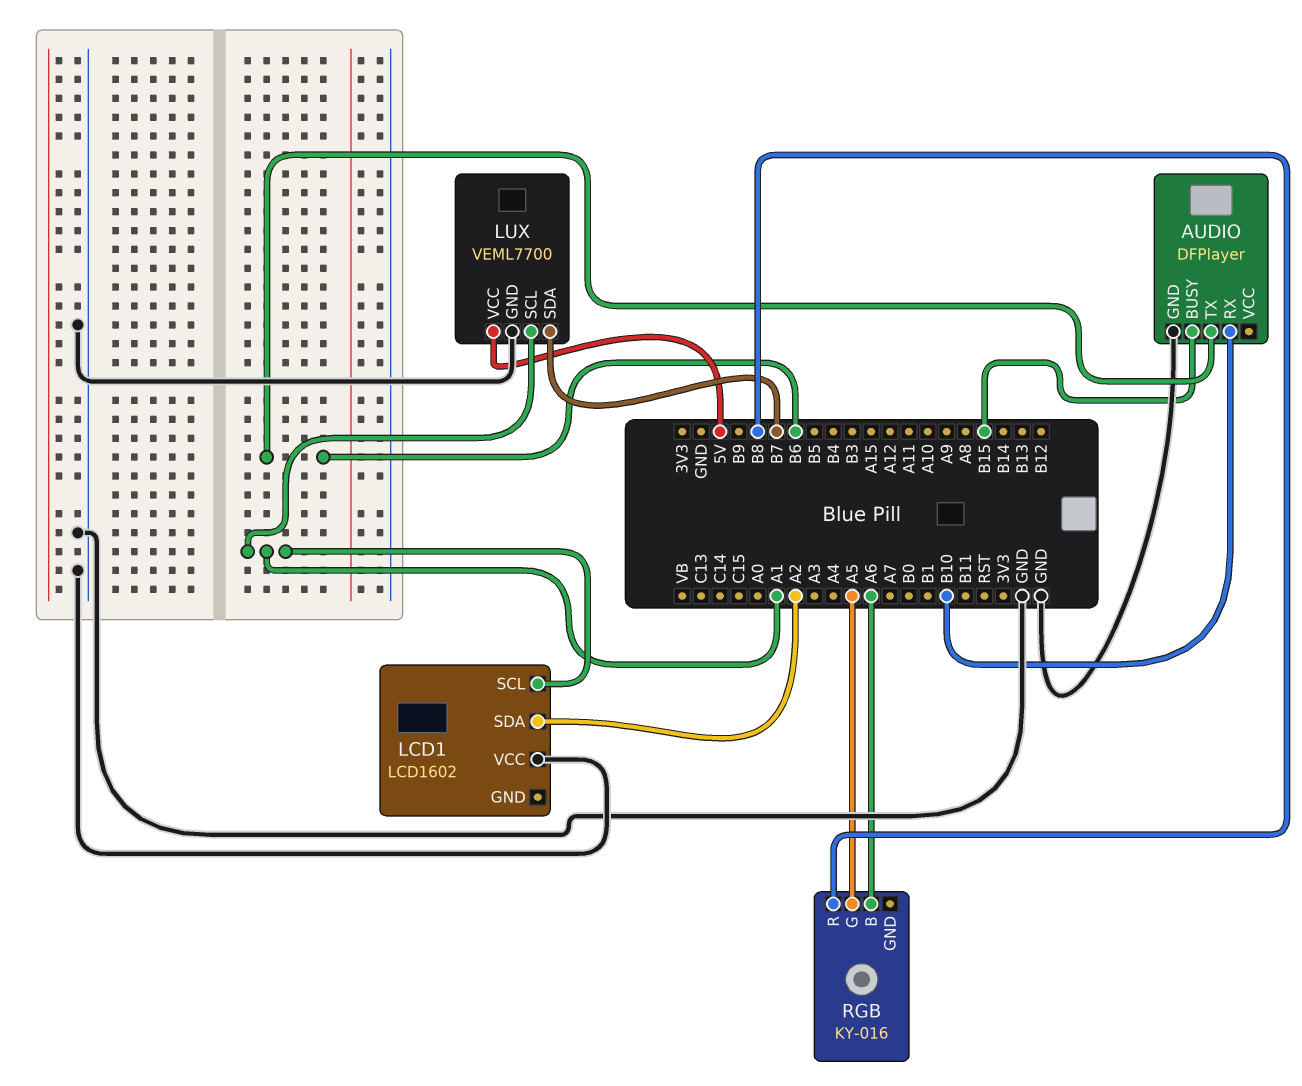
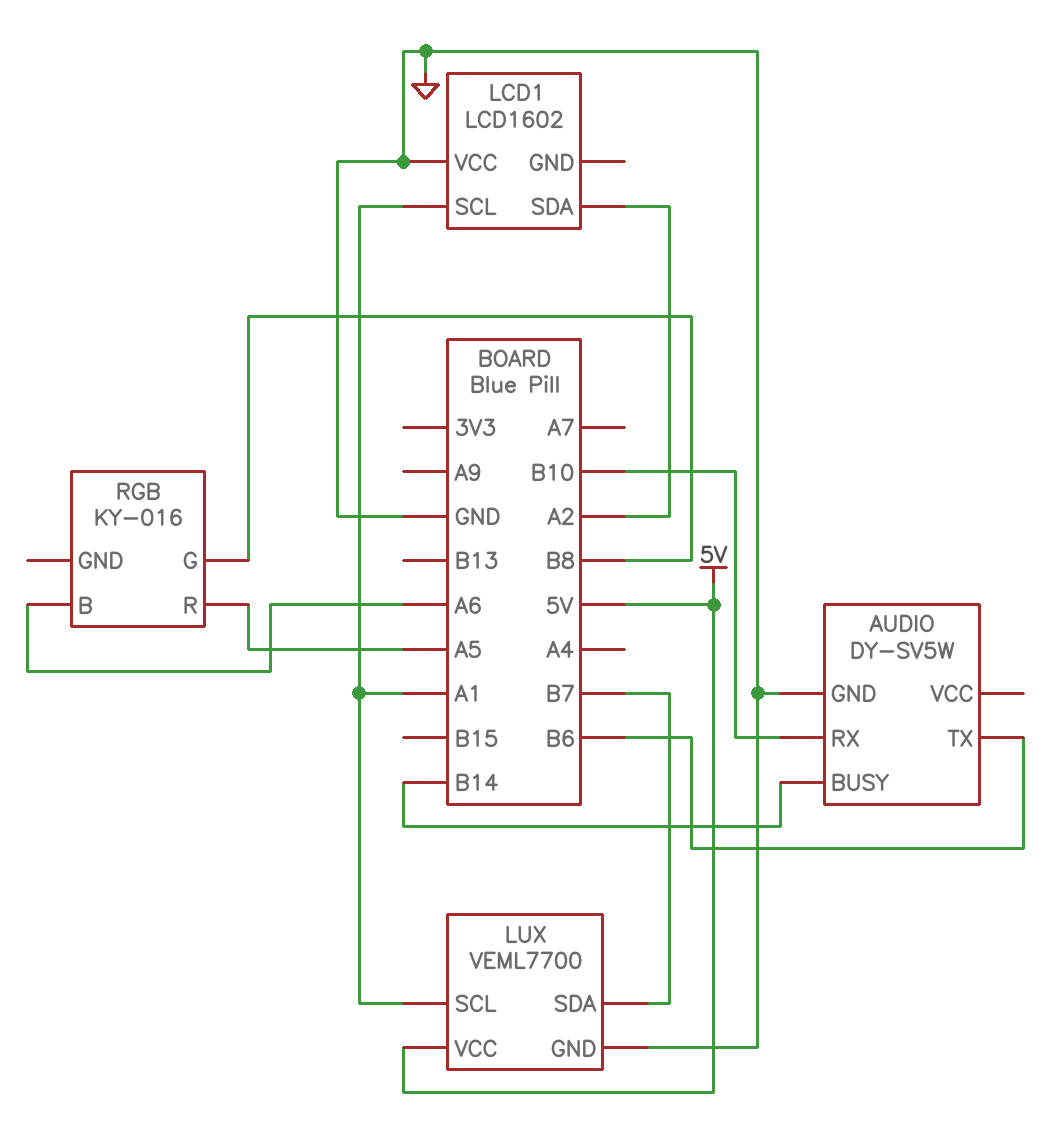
AUDIO: DFPlayer -> DY-SV5W
AUDIO pin BUSY: B15 -> B14
RGB pin G: A5 -> B8
RGB pin R: B8 -> A5

